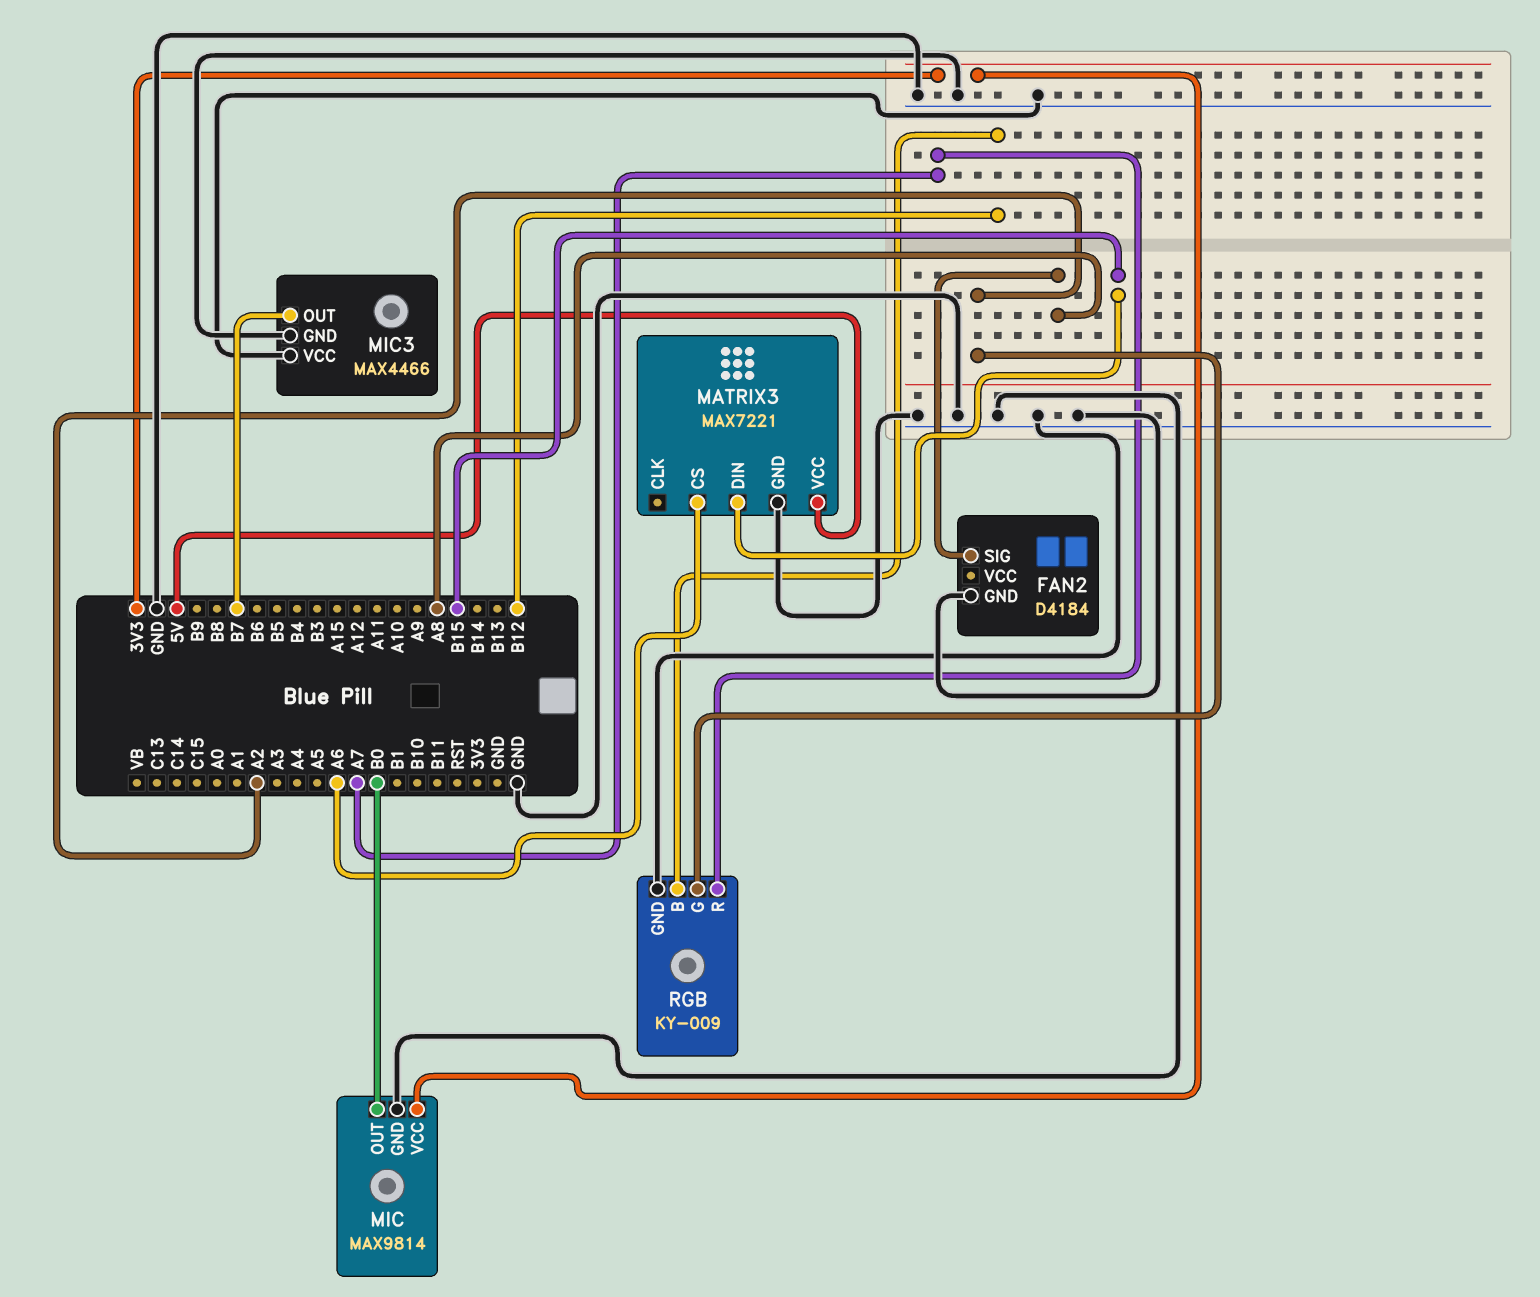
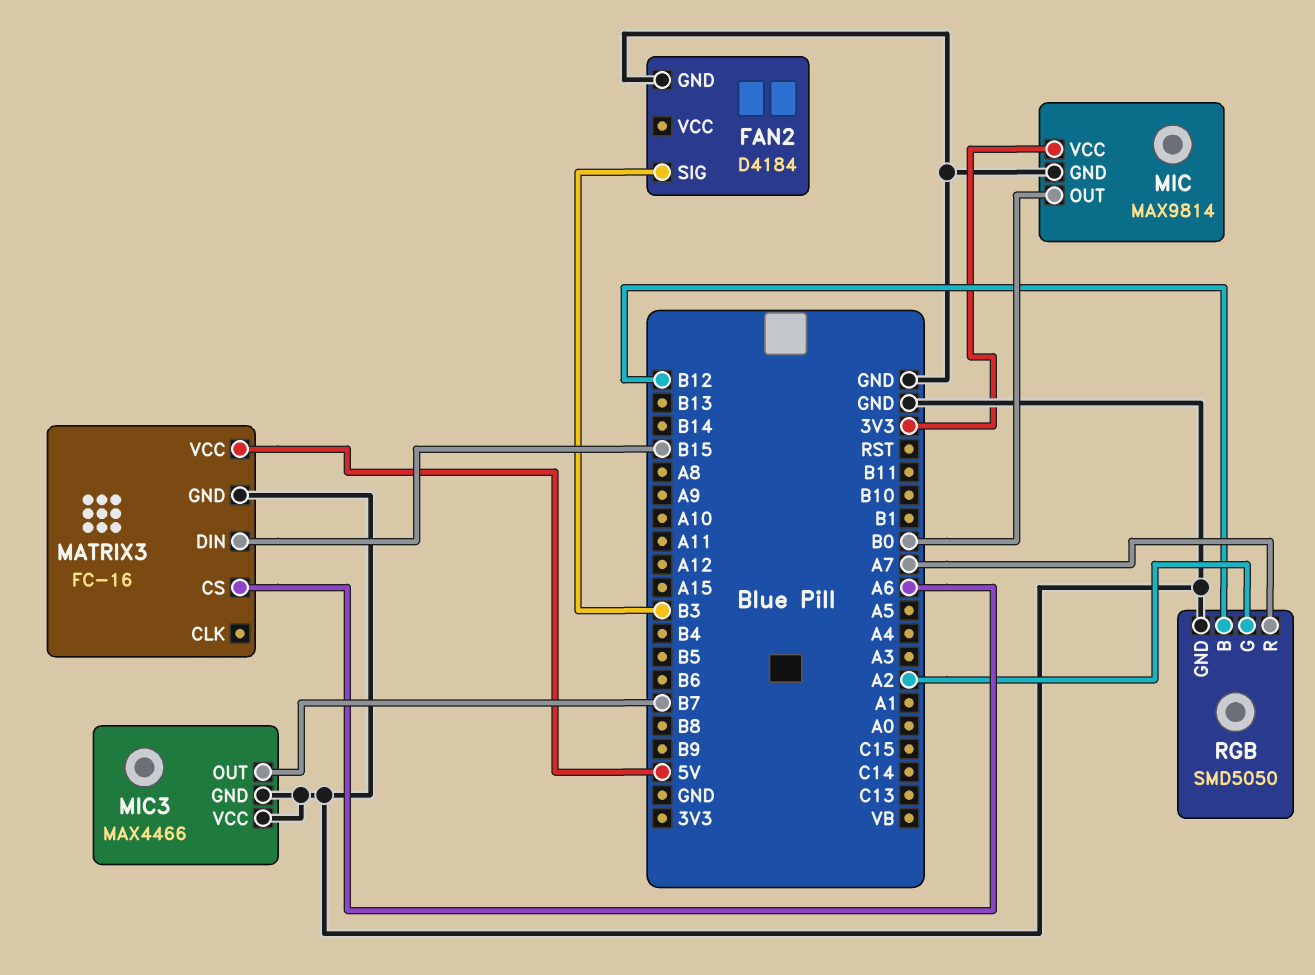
FAN2 pin SIG: A8 -> B3
MATRIX3: MAX7221 -> FC-16
RGB: KY-009 -> SMD5050

